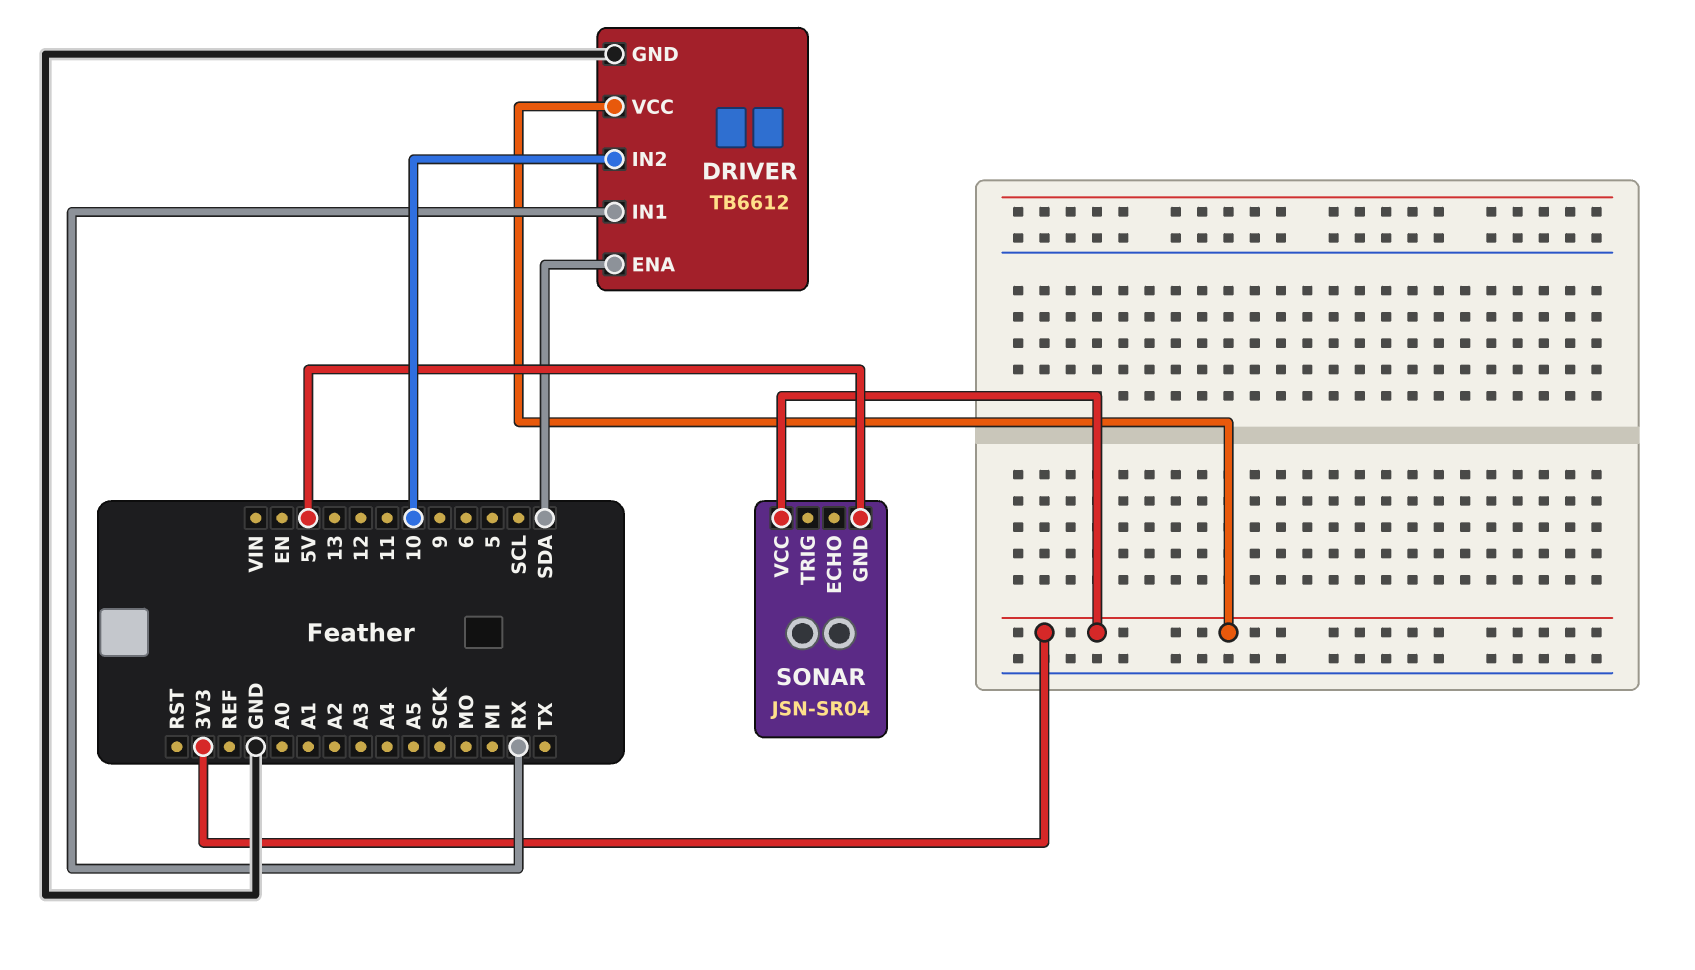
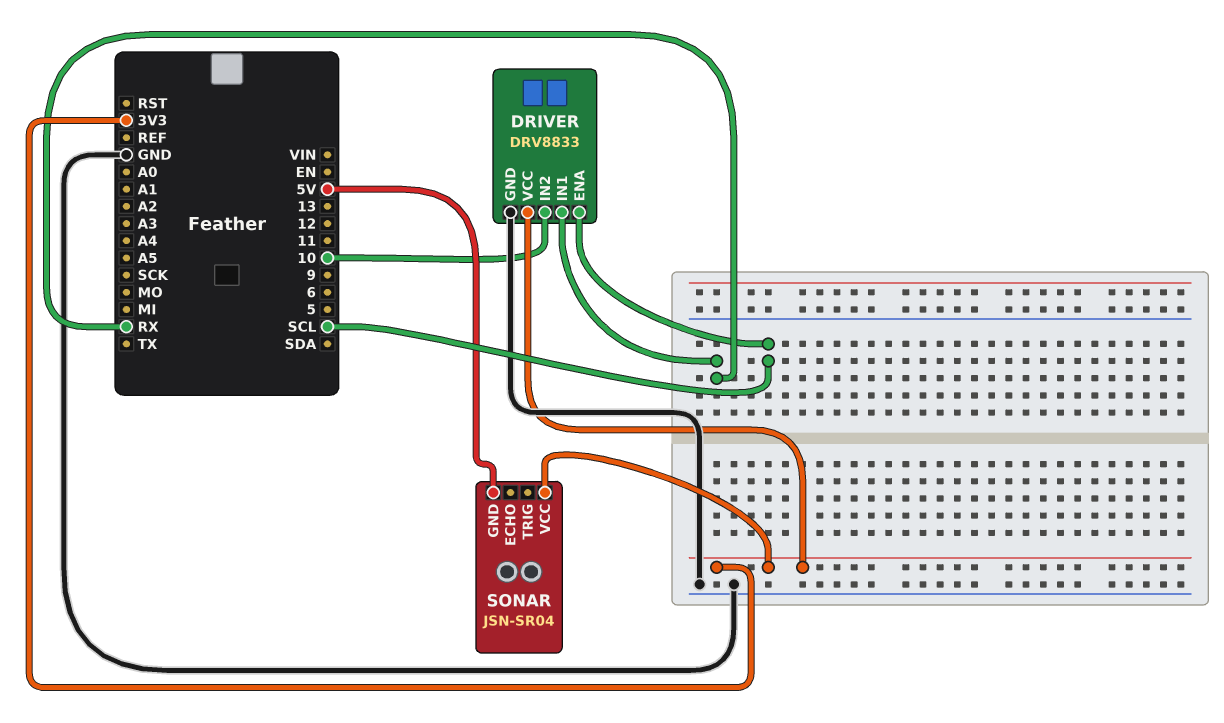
DRIVER: TB6612 -> DRV8833
DRIVER pin ENA: SDA -> SCL

